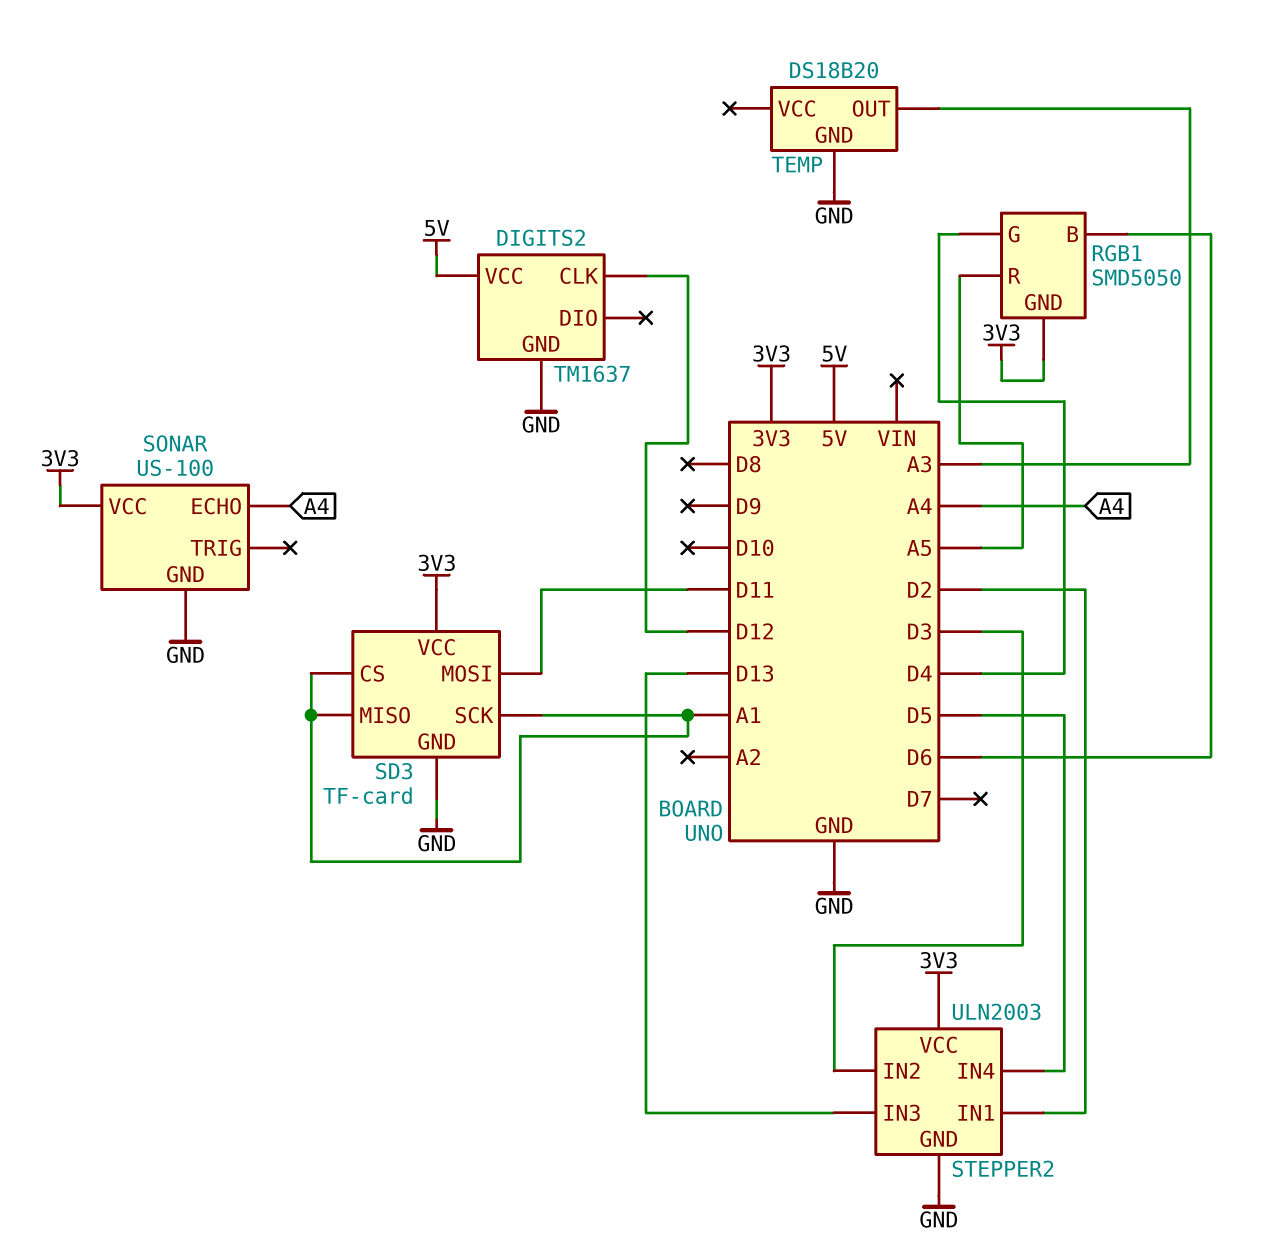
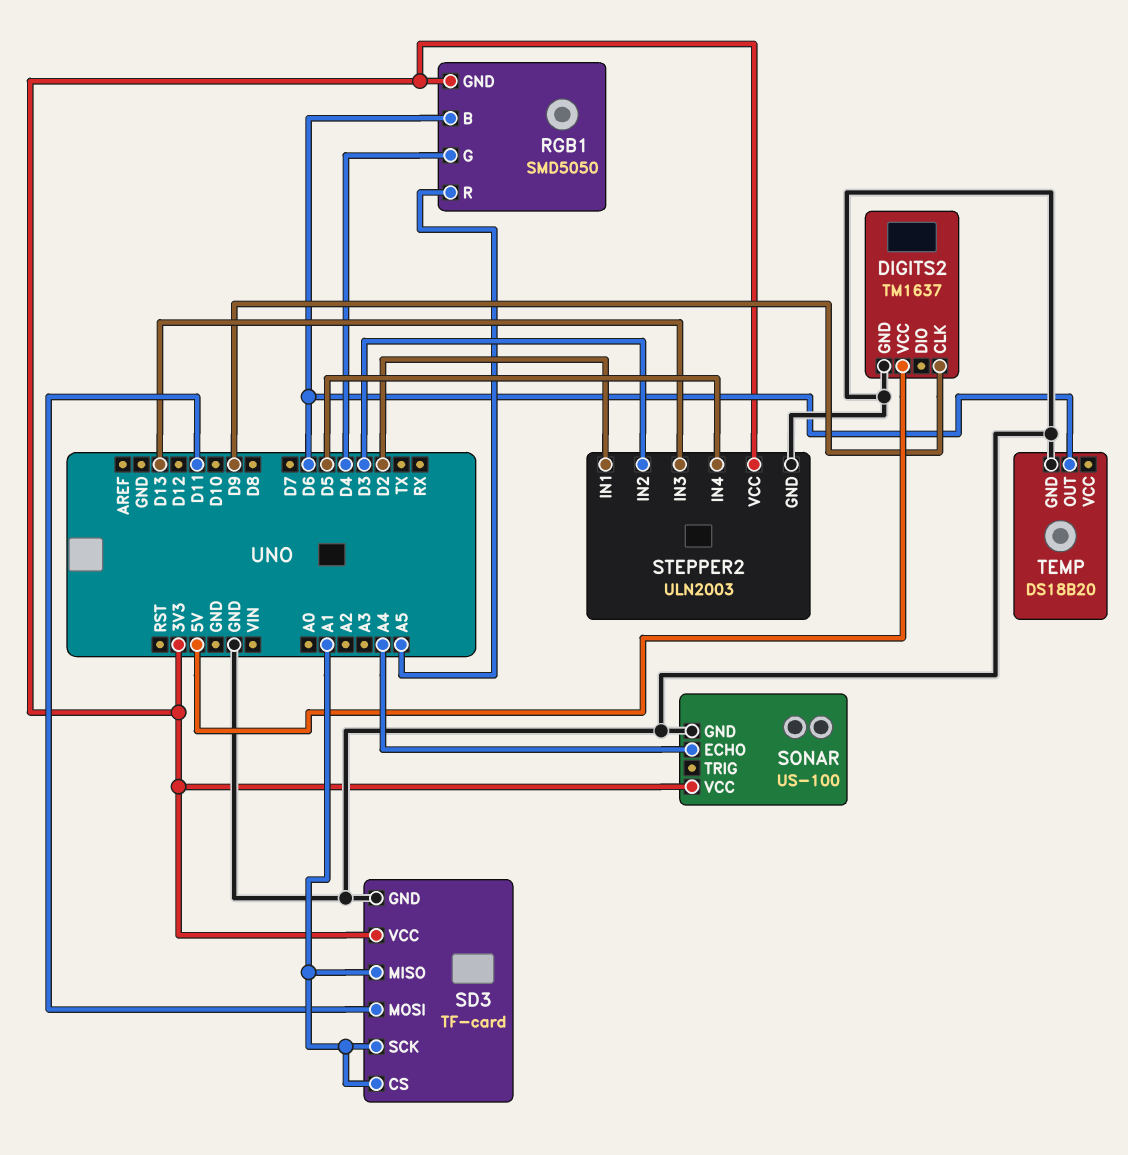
DIGITS2 pin CLK: D12 -> D9
TEMP pin OUT: A3 -> D6

